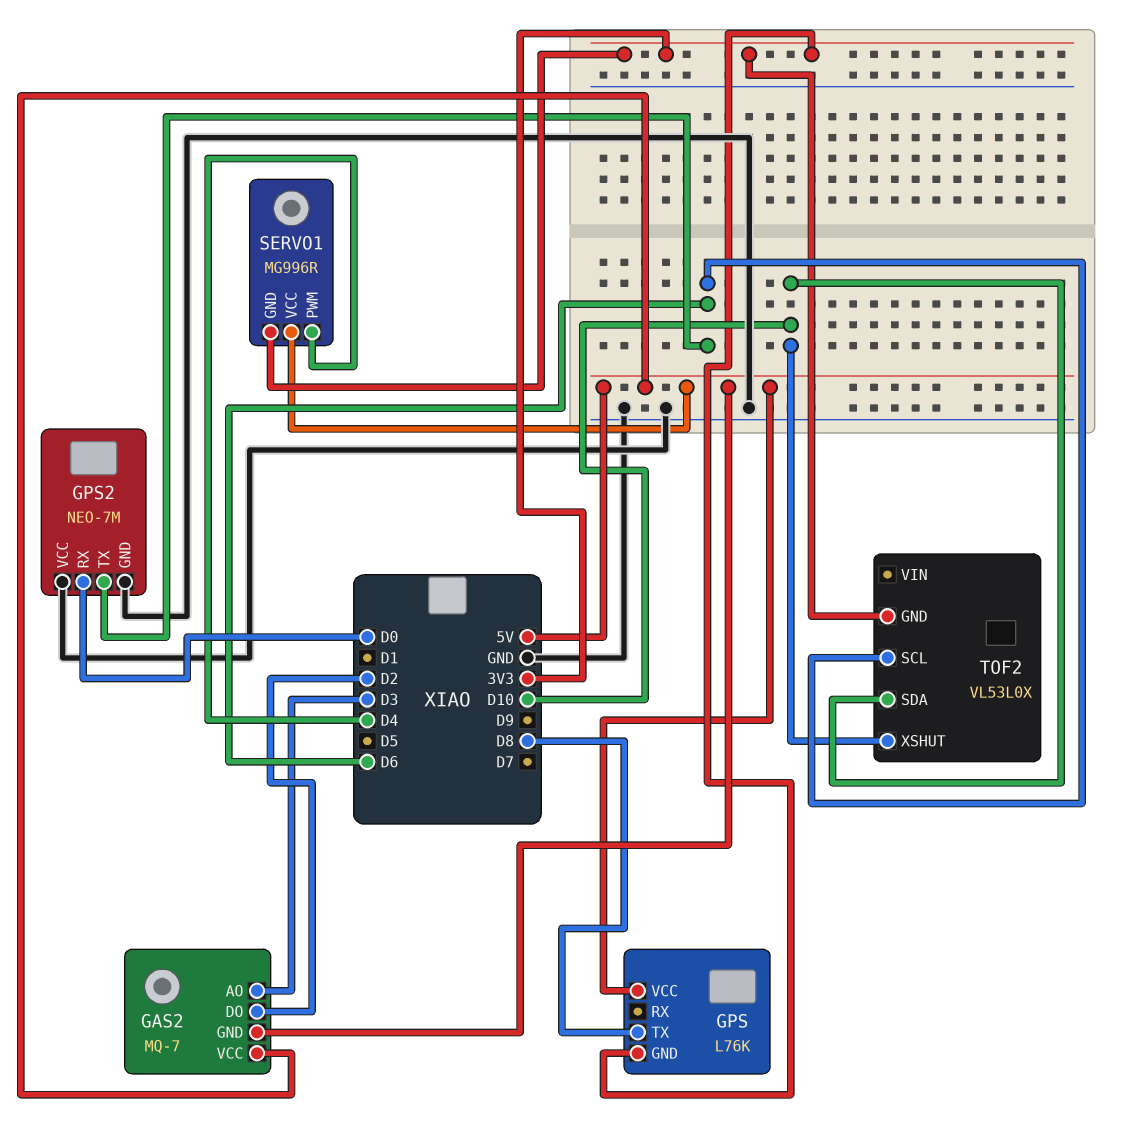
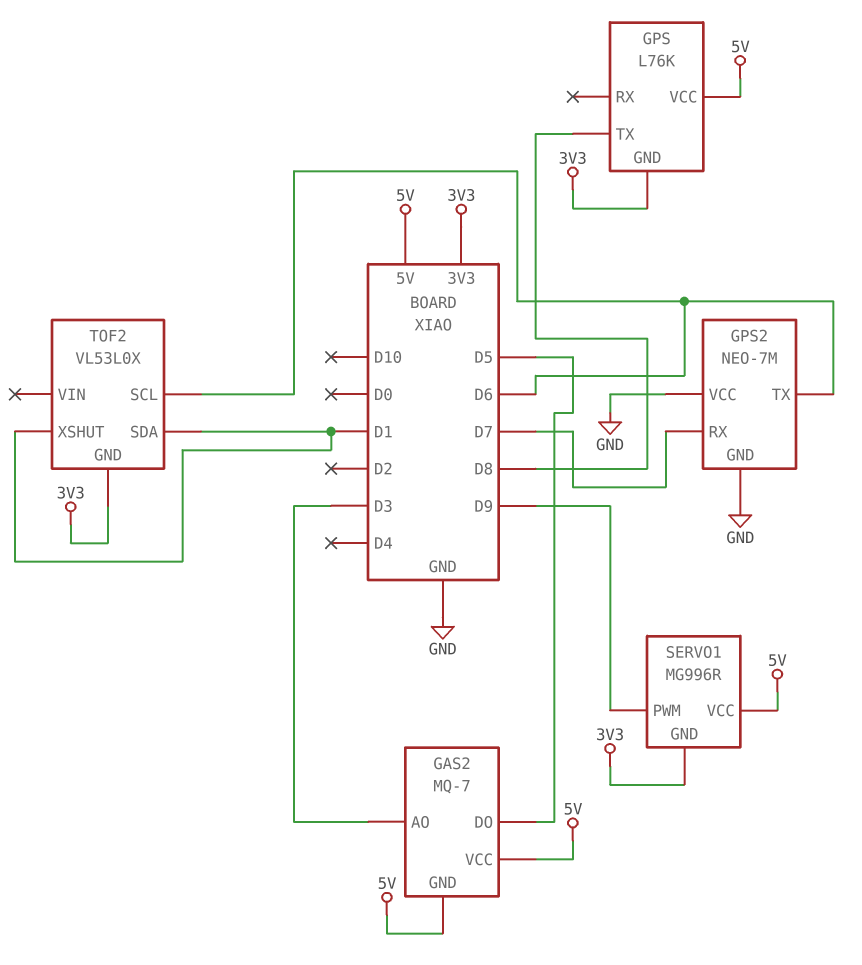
GAS2 pin DO: D2 -> D5
GPS2 pin RX: D0 -> D7
SERVO1 pin PWM: D4 -> D9
TOF2 pin SDA: D10 -> D1
TOF2 pin XSHUT: D10 -> D1

